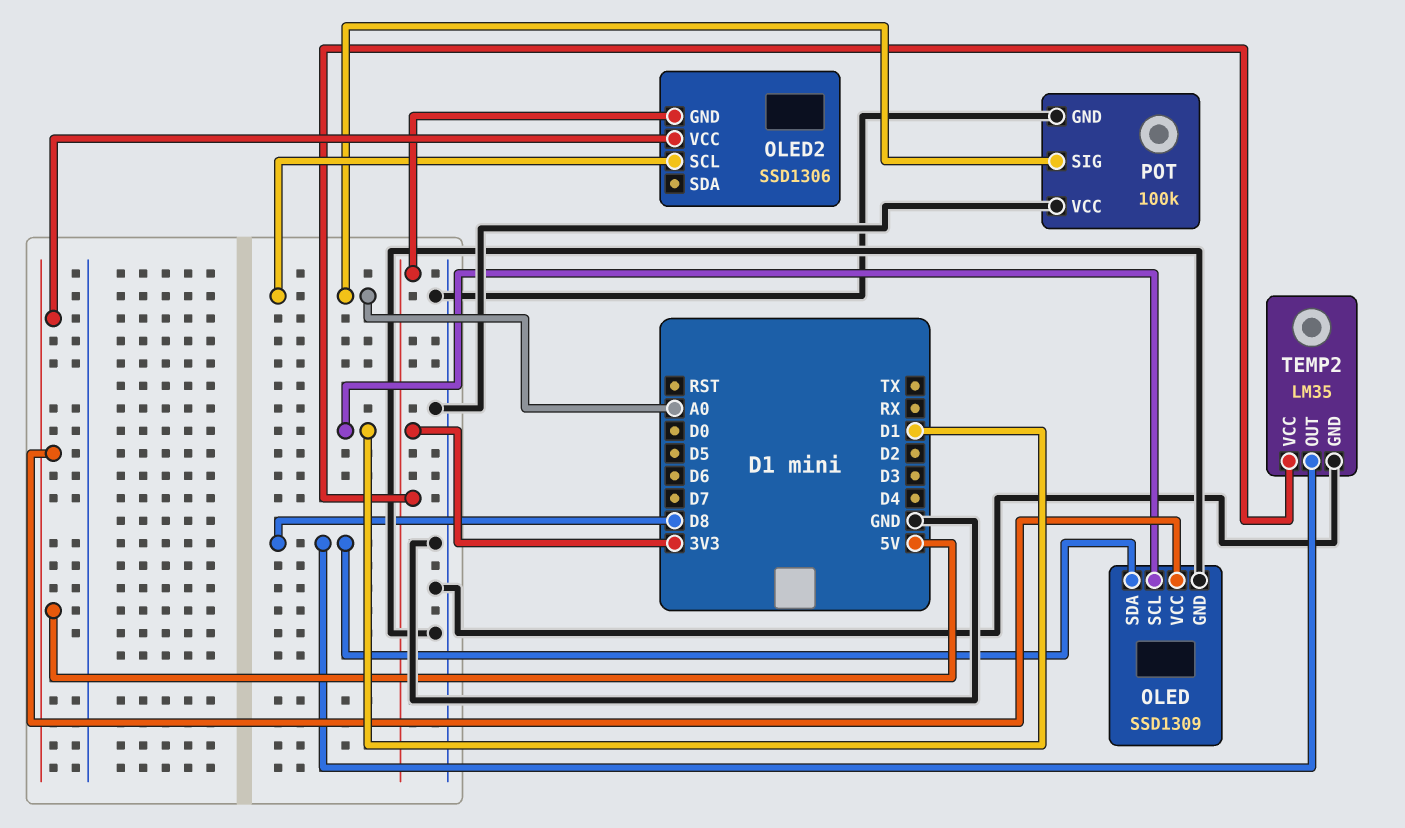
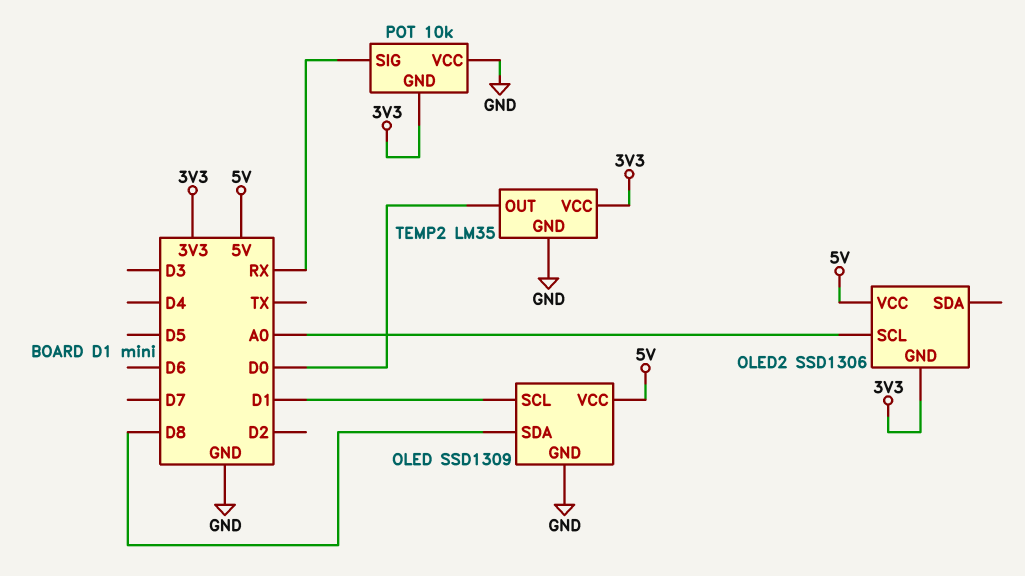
POT: 100k -> 10k
POT pin GND: GND -> 3V3
POT pin SIG: A0 -> RX
TEMP2 pin OUT: D8 -> D0

